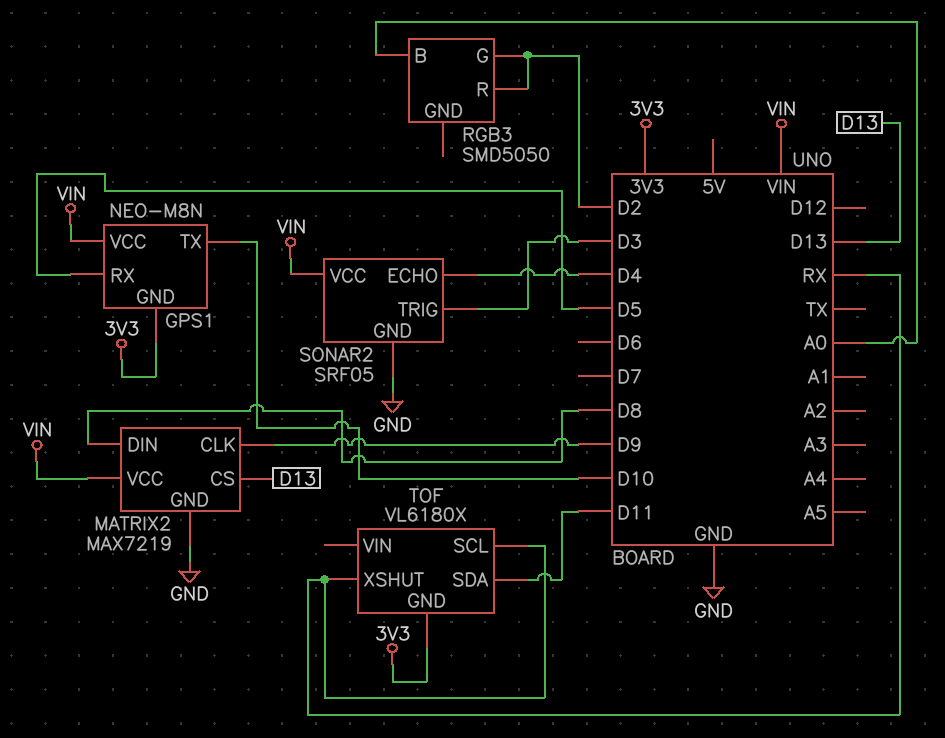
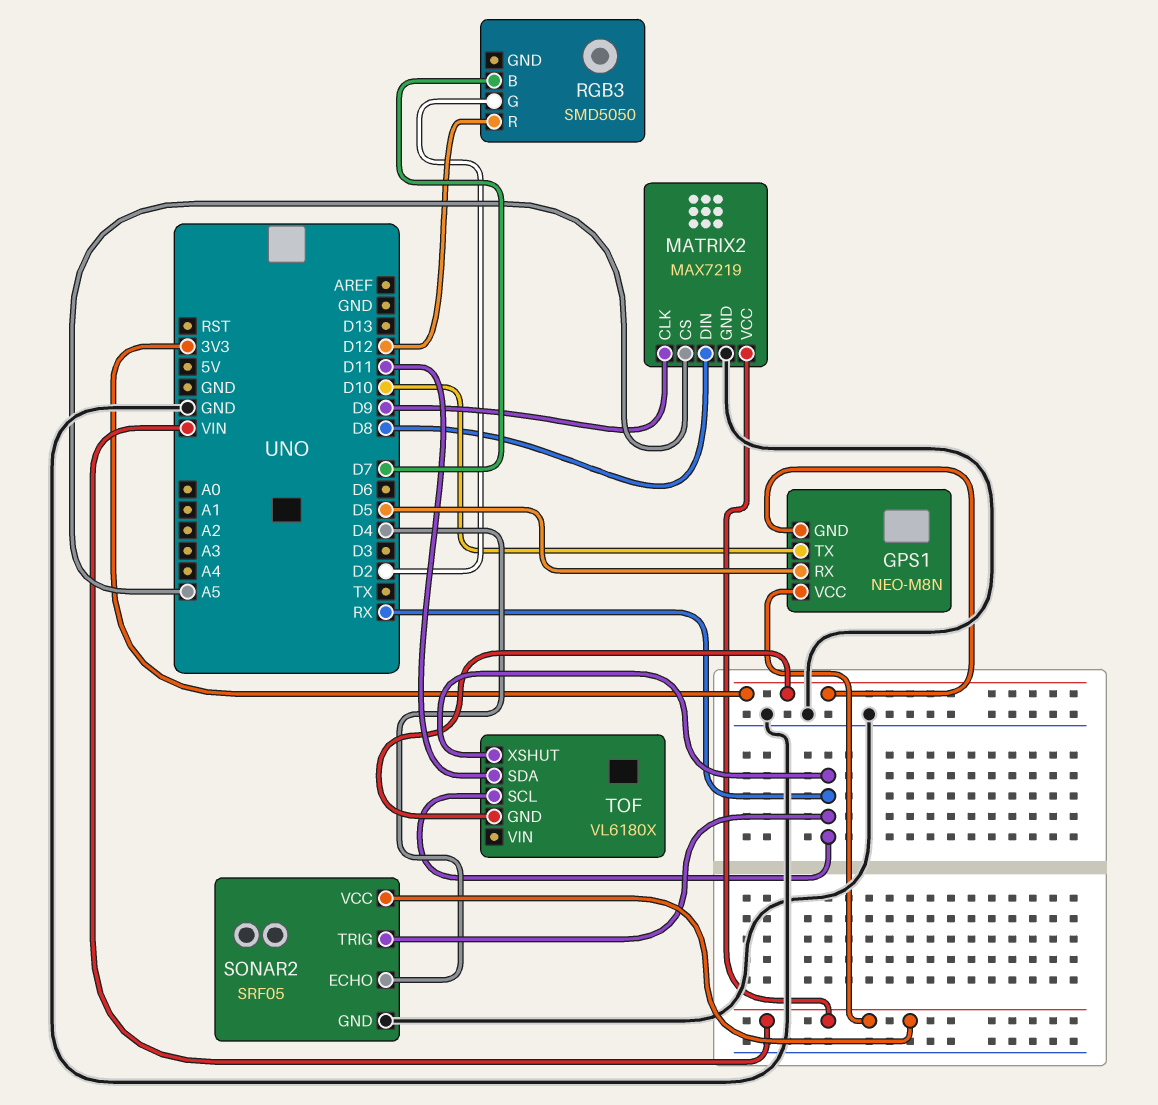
MATRIX2 pin CS: D13 -> A5
RGB3 pin B: A0 -> D7
RGB3 pin R: D2 -> D12
SONAR2 pin TRIG: D3 -> RX

